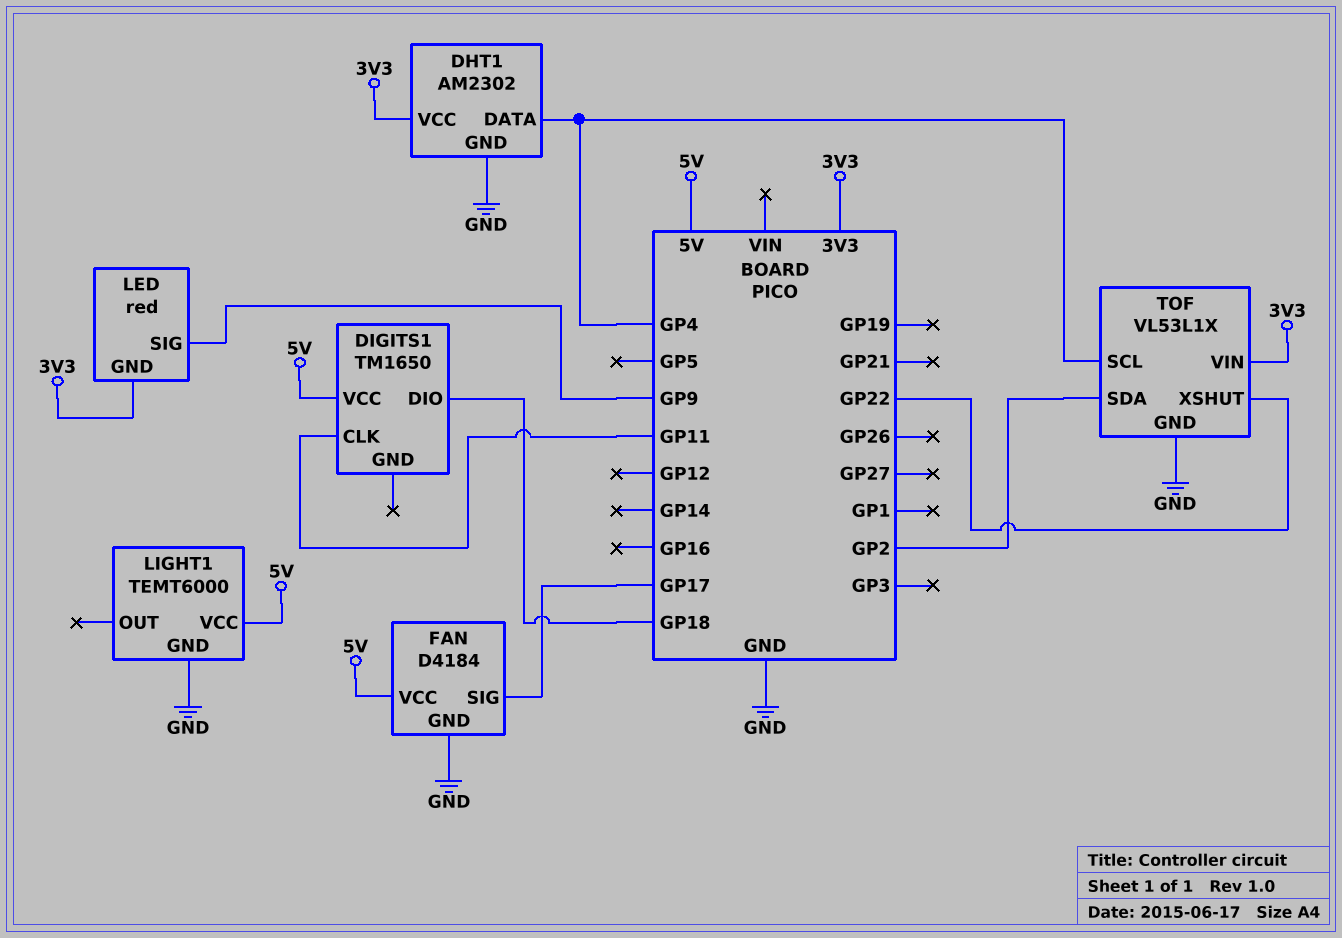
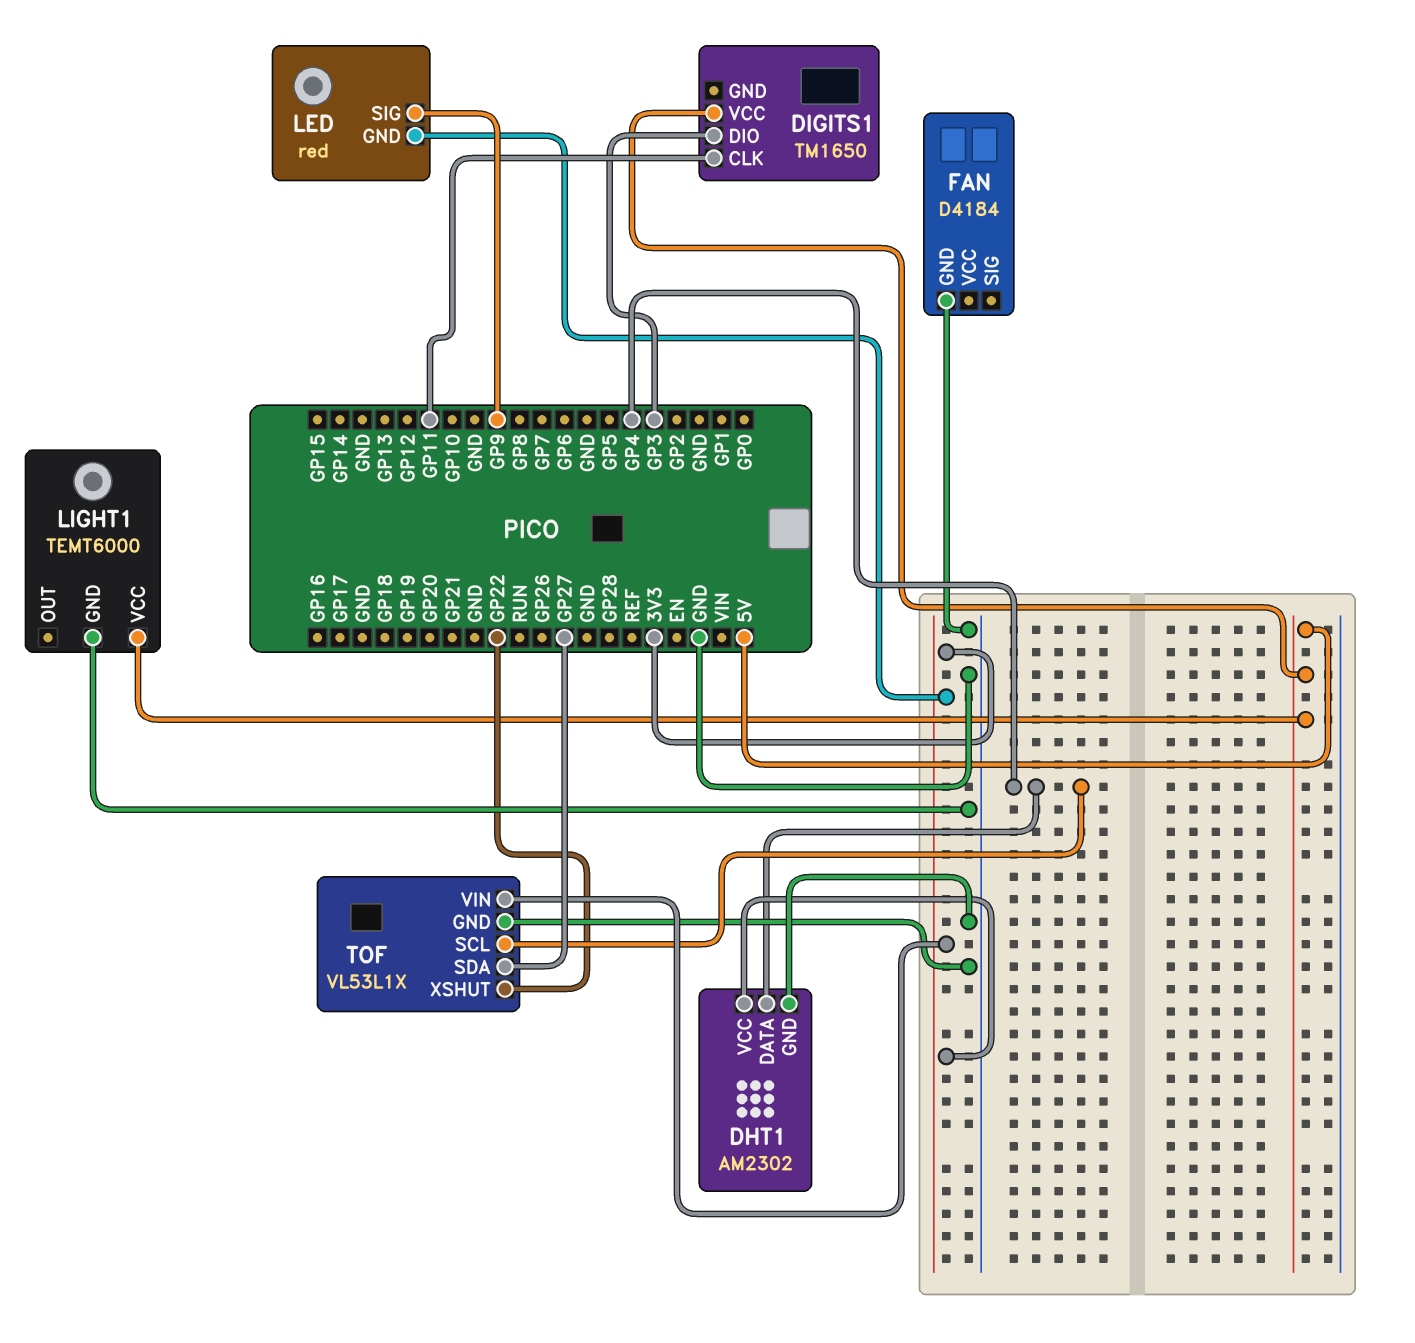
DIGITS1 pin DIO: GP18 -> GP3
FAN pin SIG: GP17 -> none
FAN pin VCC: 5V -> none
TOF pin SDA: GP2 -> GP27

